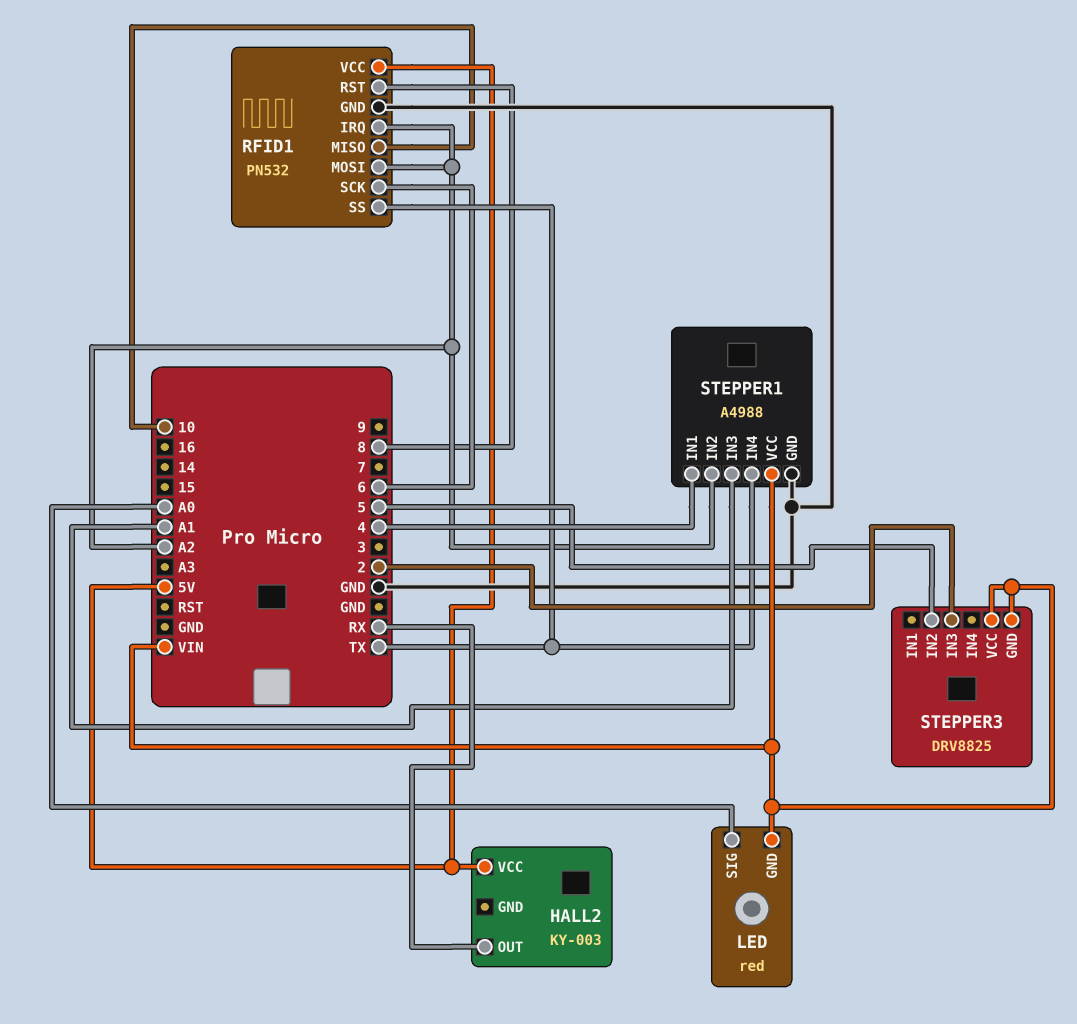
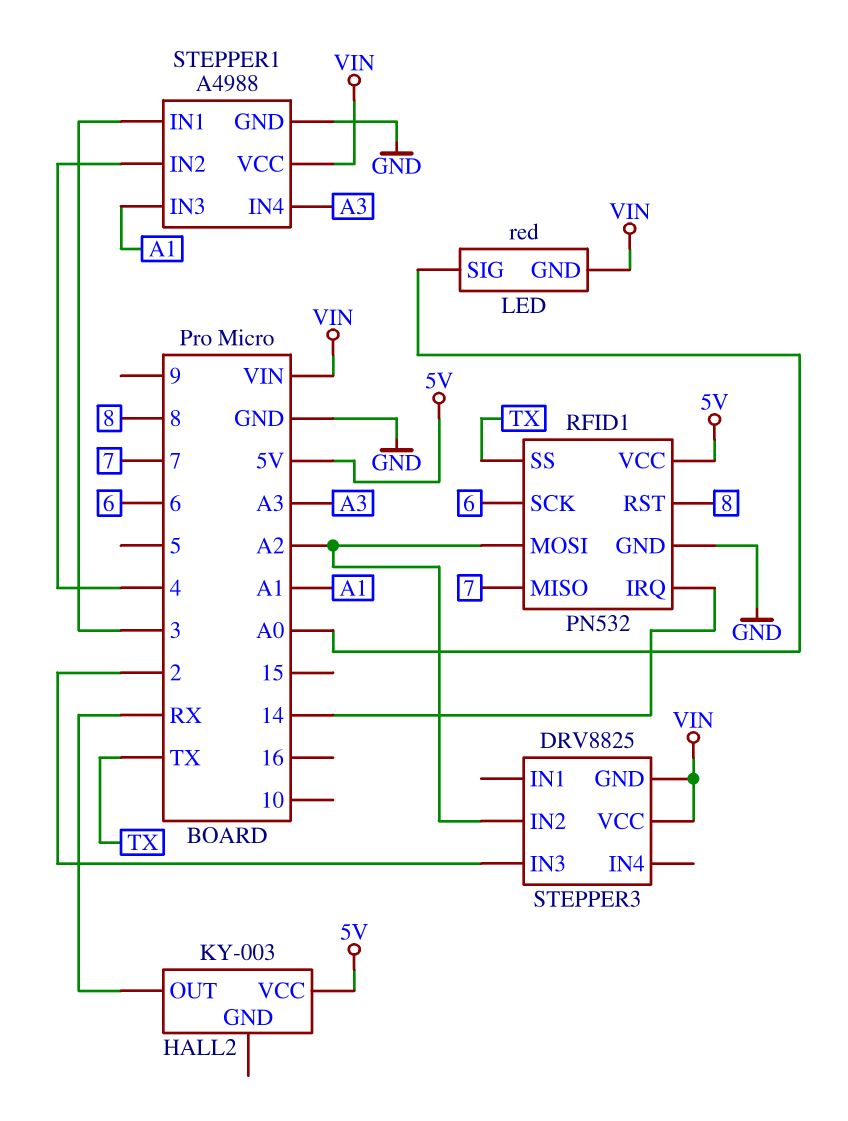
RFID1 pin IRQ: A2 -> 14
RFID1 pin MISO: 10 -> 7
STEPPER1 pin IN1: 4 -> 3
STEPPER1 pin IN2: A2 -> 4
STEPPER1 pin IN4: TX -> A3
STEPPER3 pin IN2: 5 -> A2

